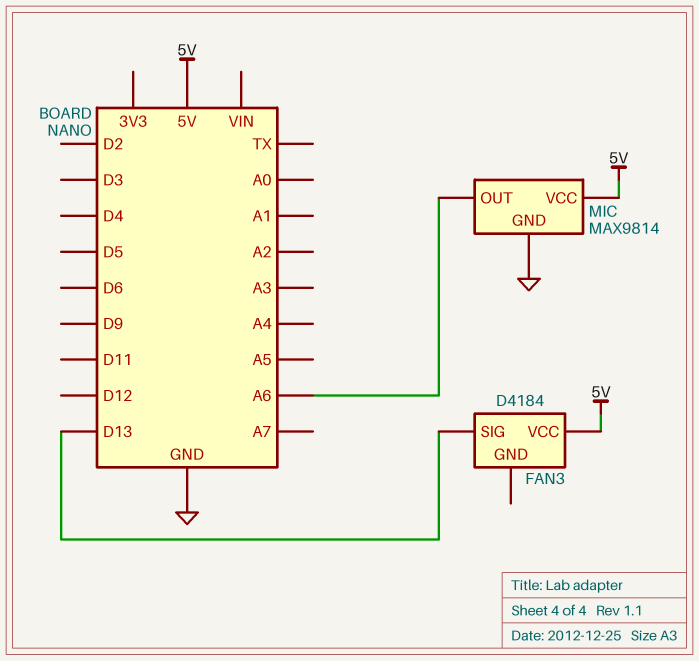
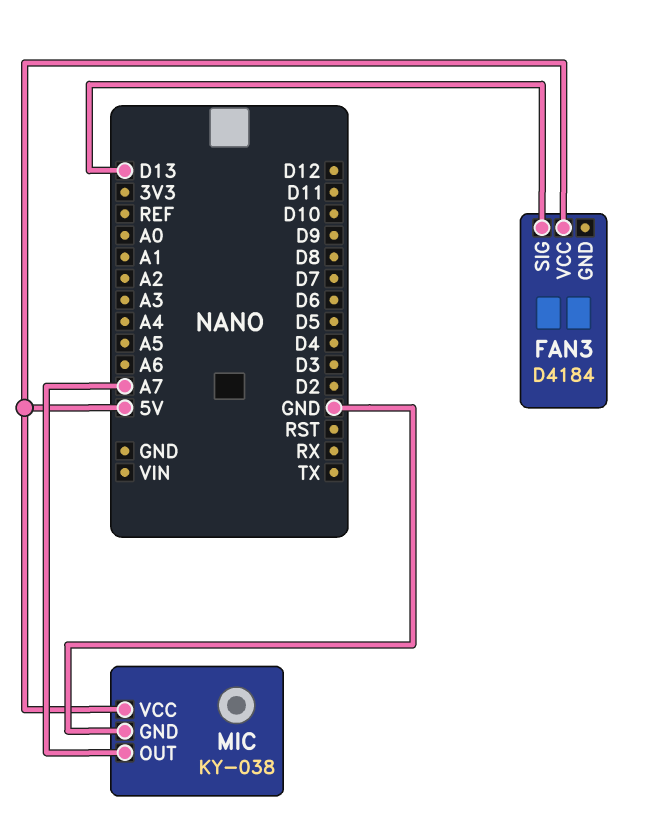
MIC: MAX9814 -> KY-038
MIC pin OUT: A6 -> A7

